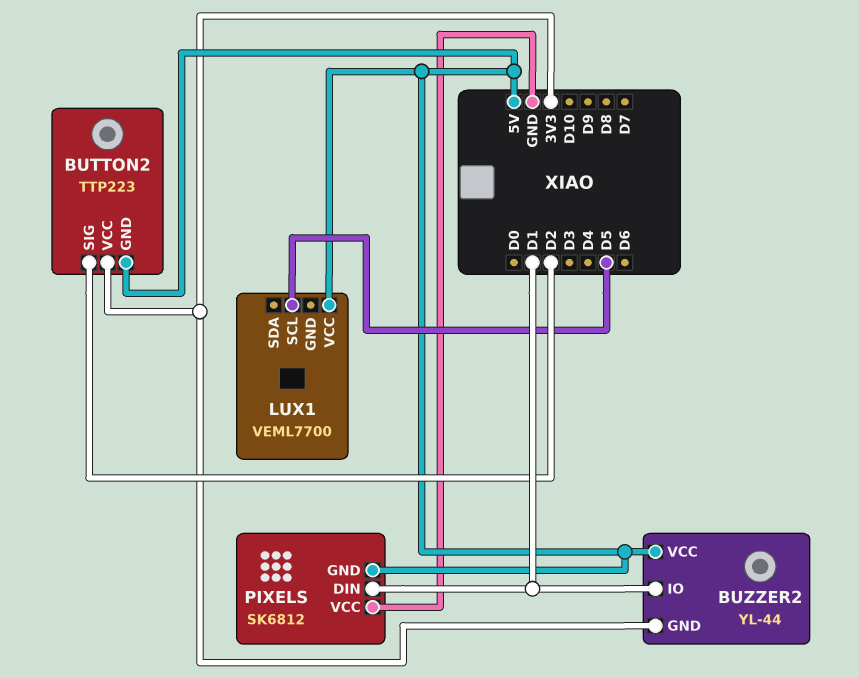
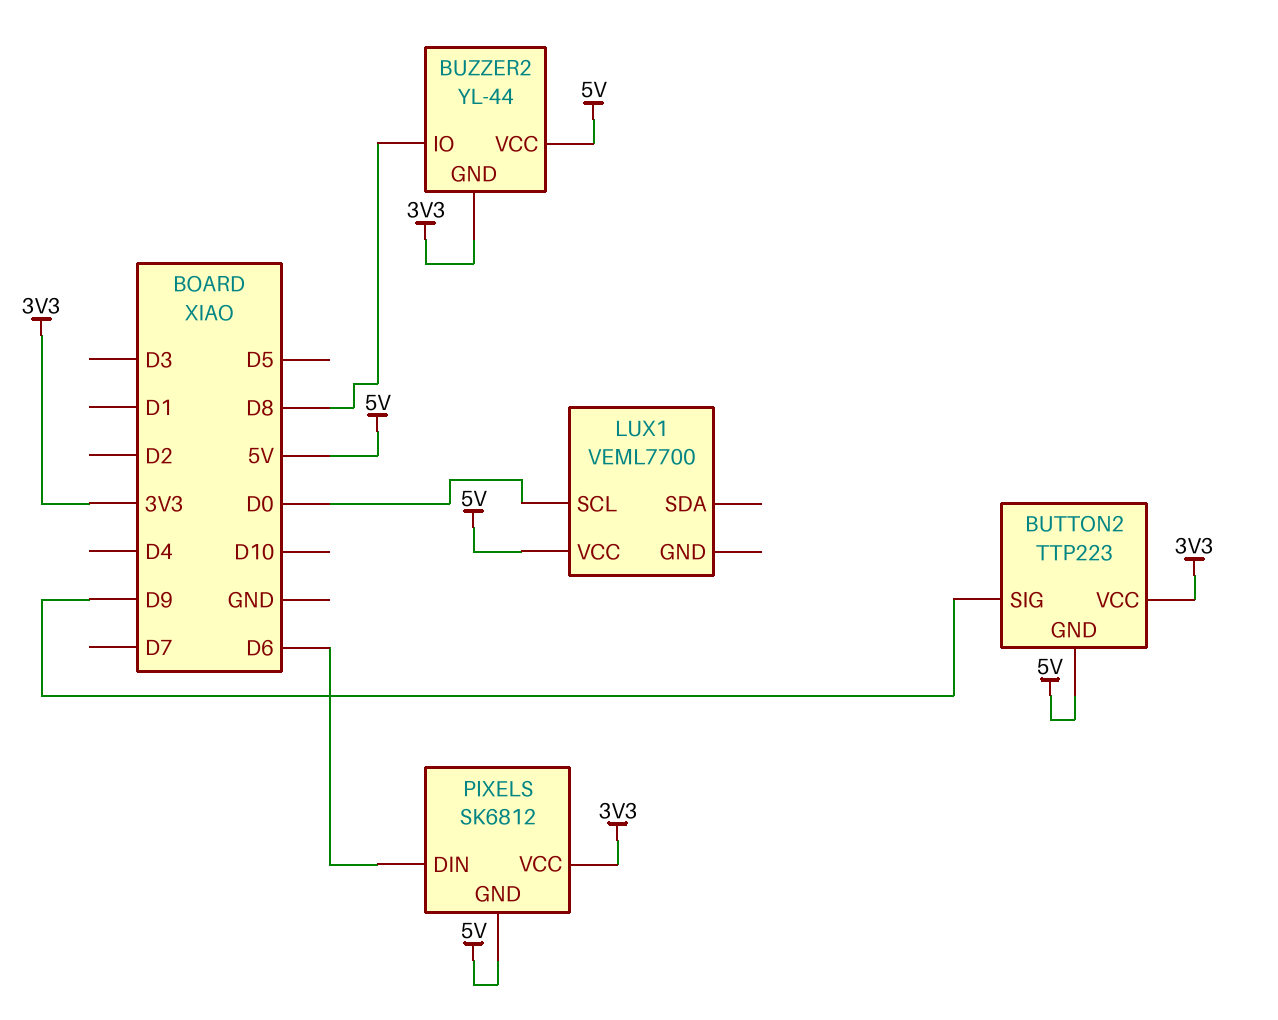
BUTTON2 pin SIG: D2 -> D9
BUZZER2 pin IO: D1 -> D8
LUX1 pin SCL: D5 -> D0
PIXELS pin DIN: D1 -> D6
PIXELS pin VCC: GND -> 3V3

